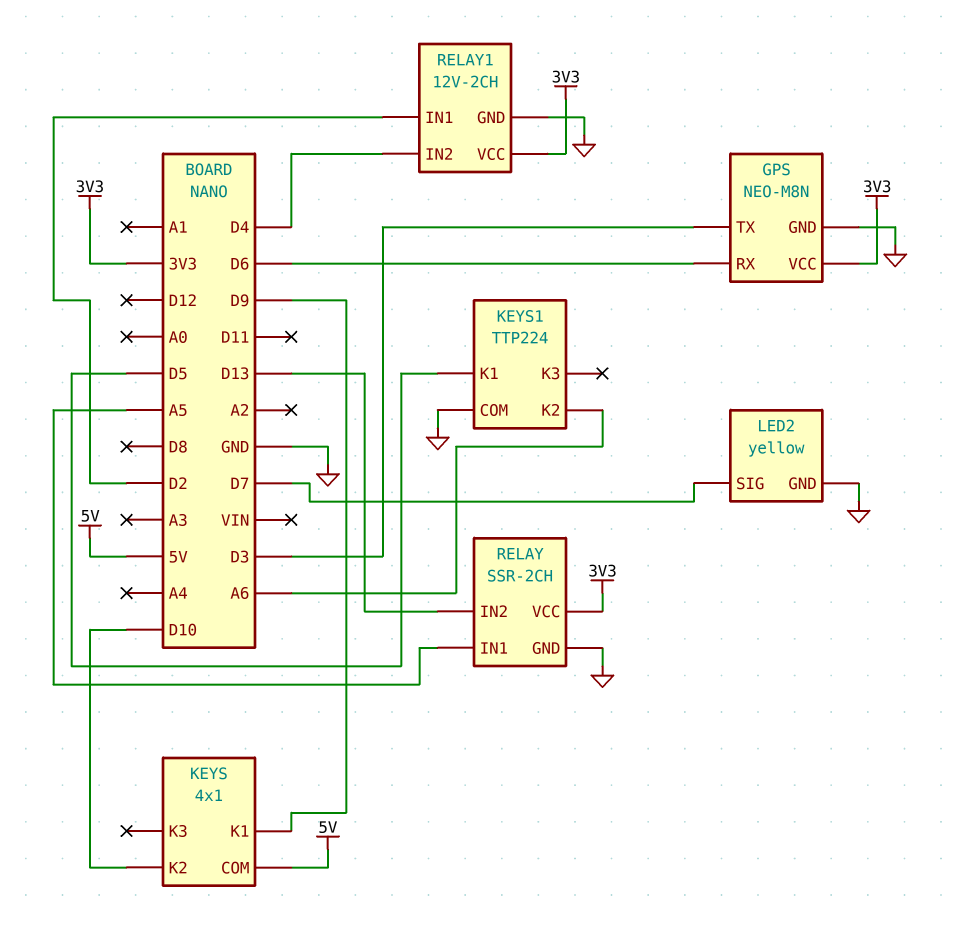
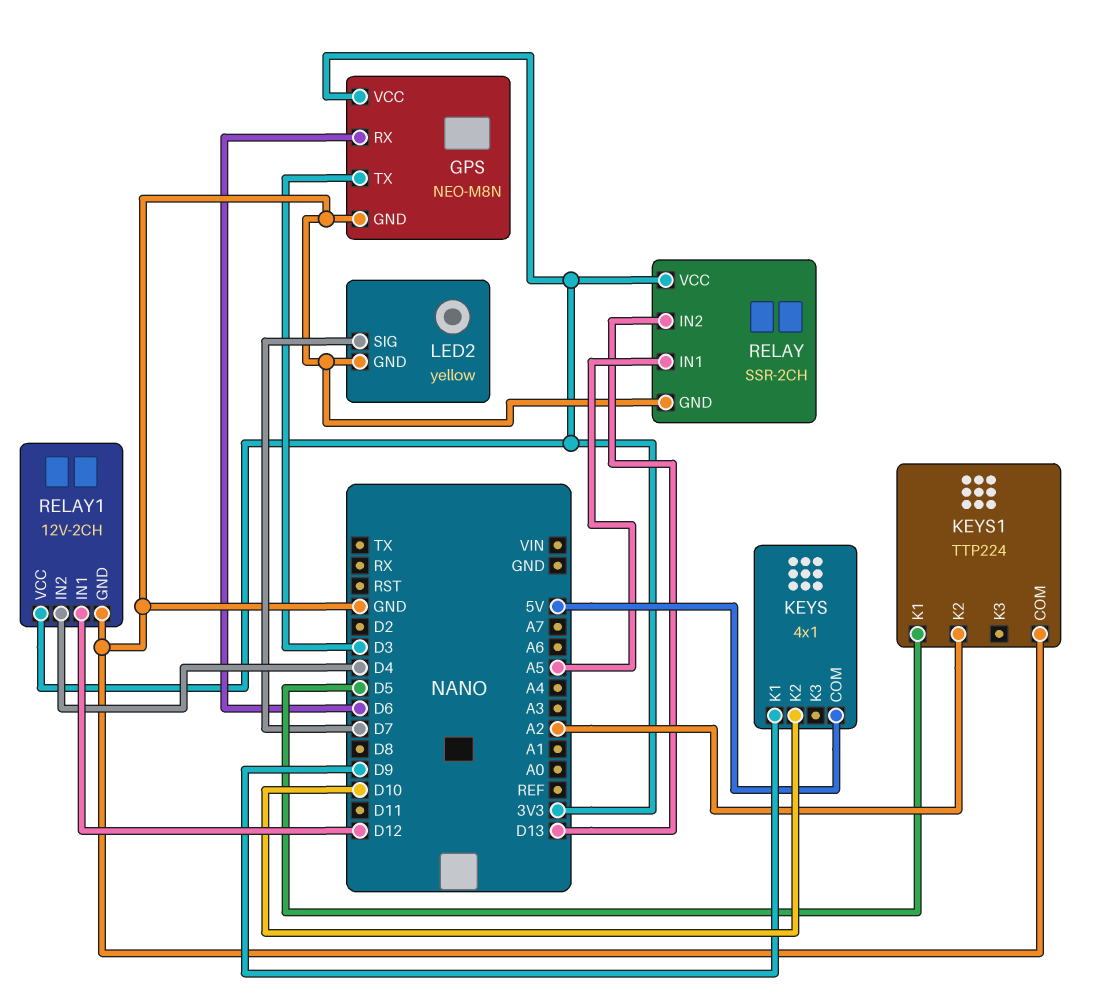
KEYS1 pin K2: A6 -> A2
RELAY1 pin IN1: D2 -> D12

